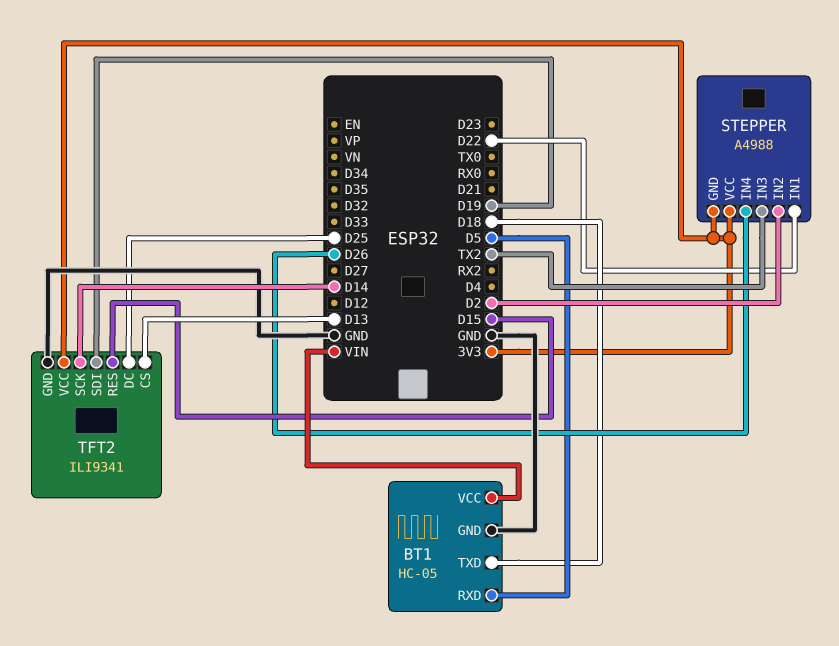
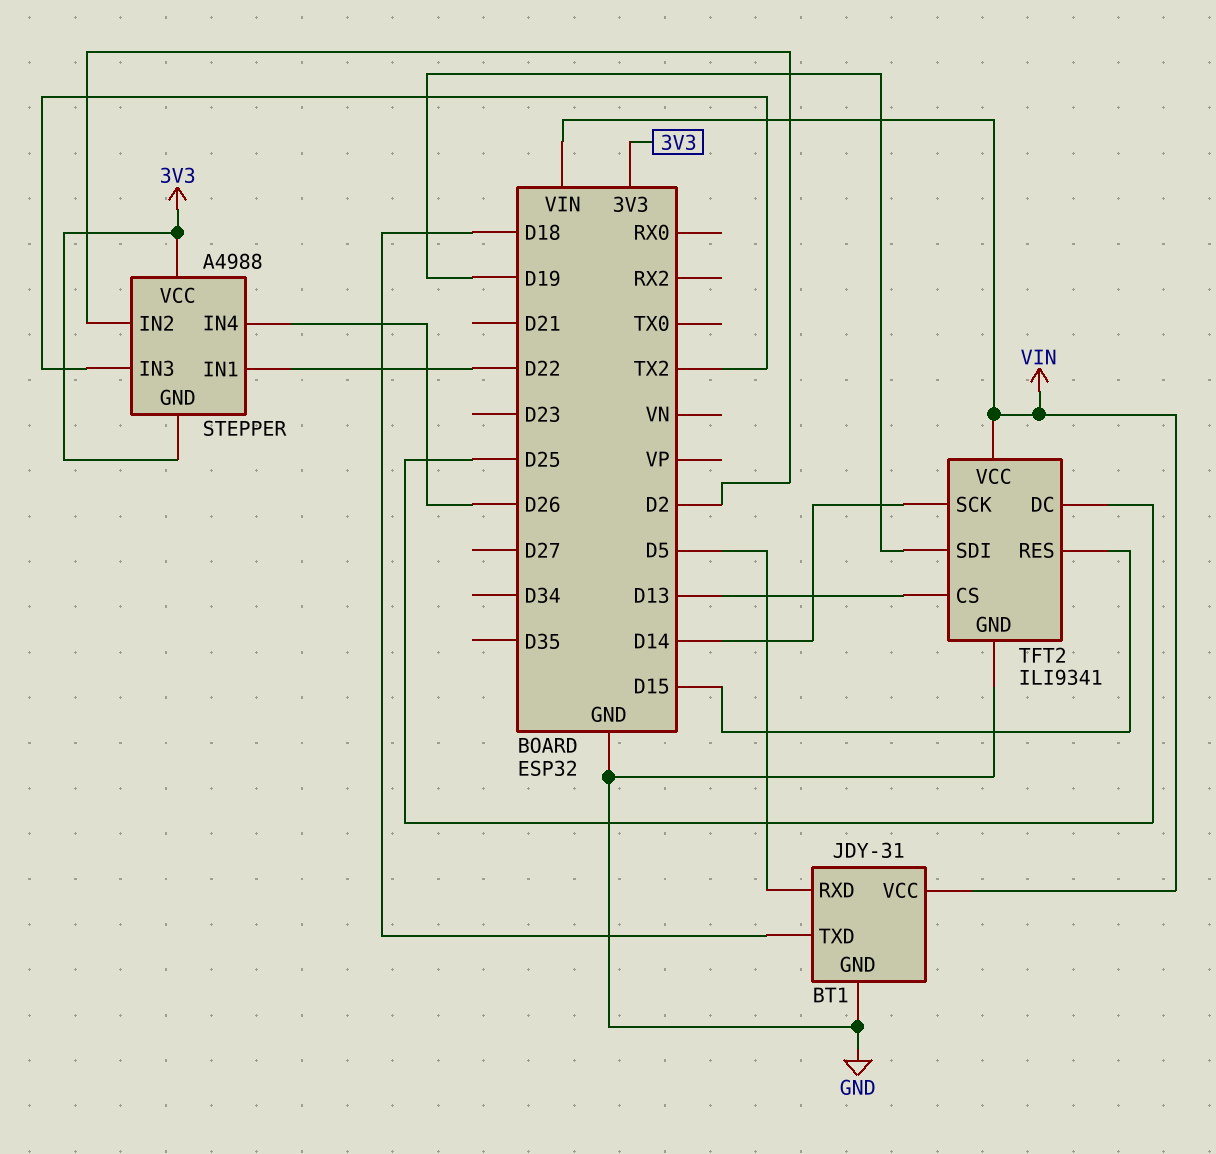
BT1: HC-05 -> JDY-31
TFT2 pin VCC: 3V3 -> VIN

